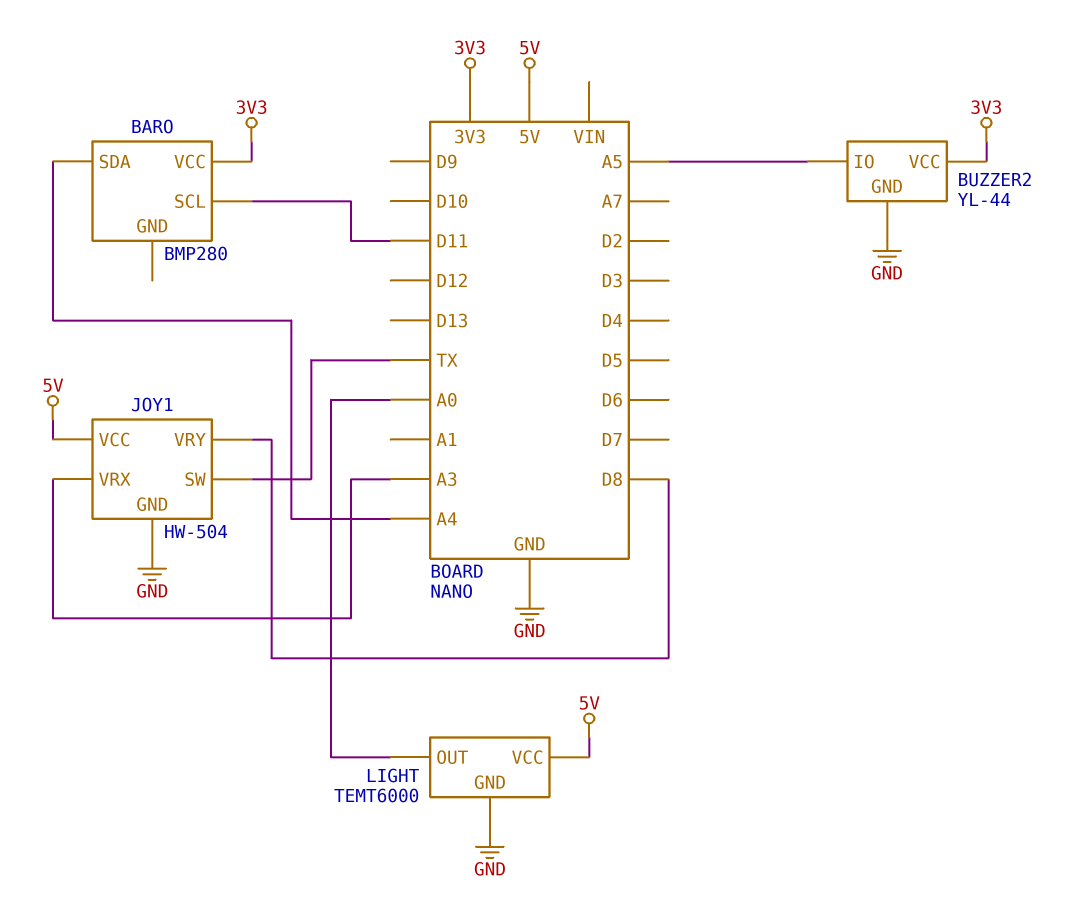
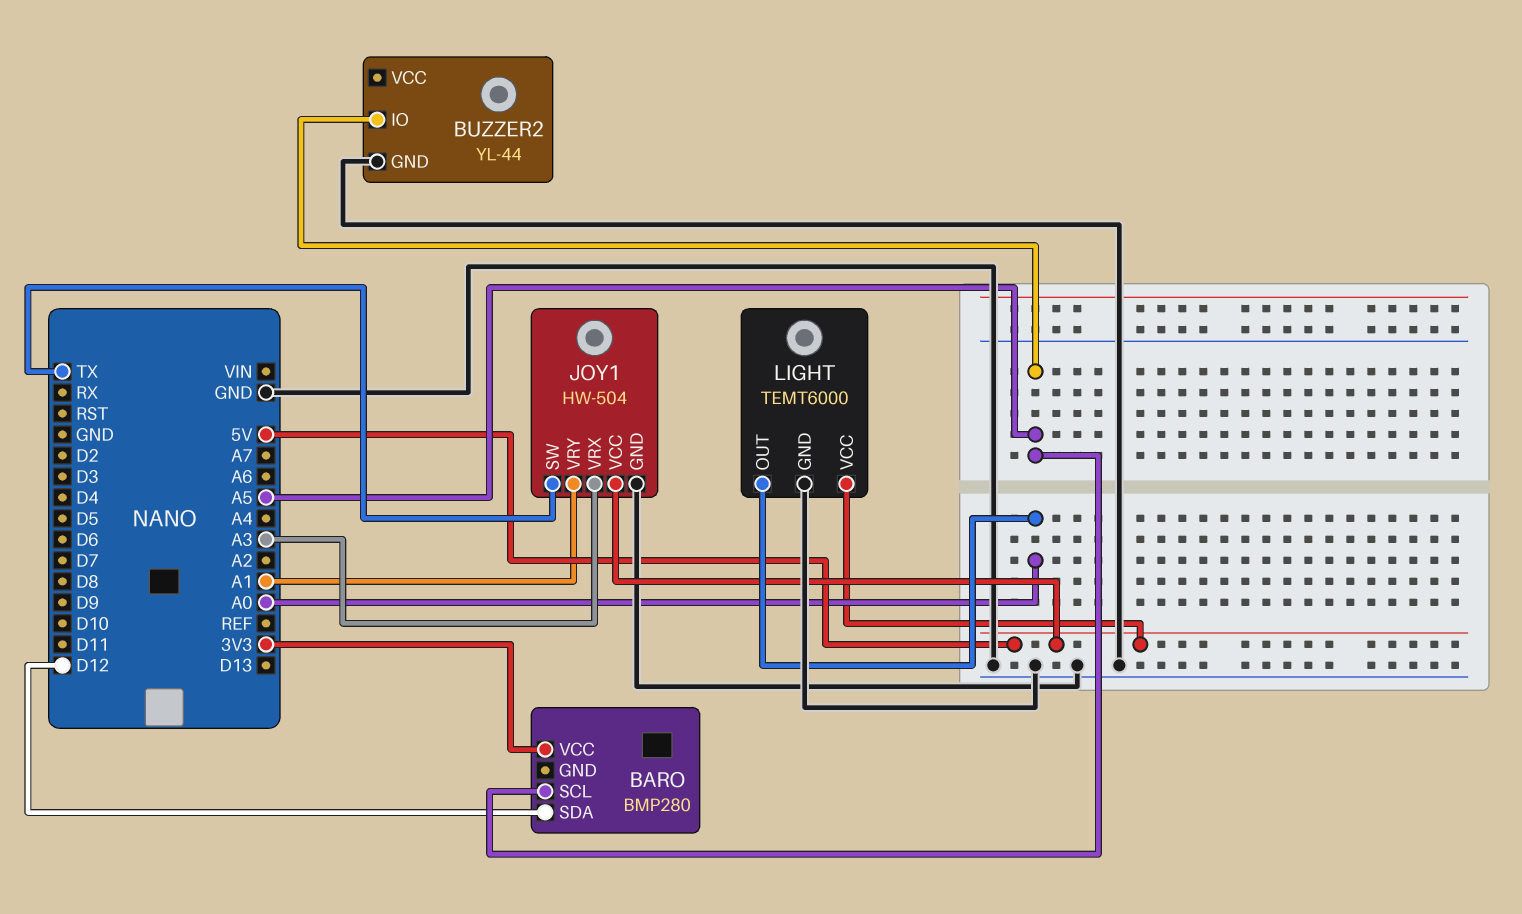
BARO pin SCL: D11 -> A5
BARO pin SDA: A4 -> D12
BUZZER2 pin VCC: 3V3 -> none
JOY1 pin VRY: D8 -> A1

